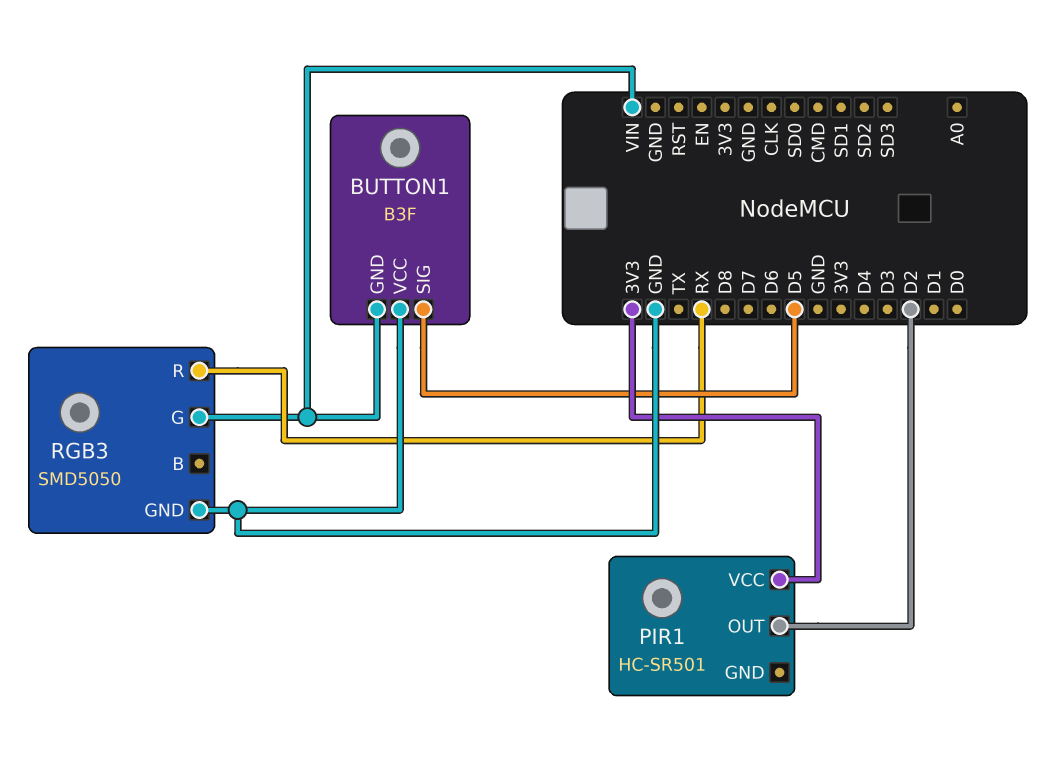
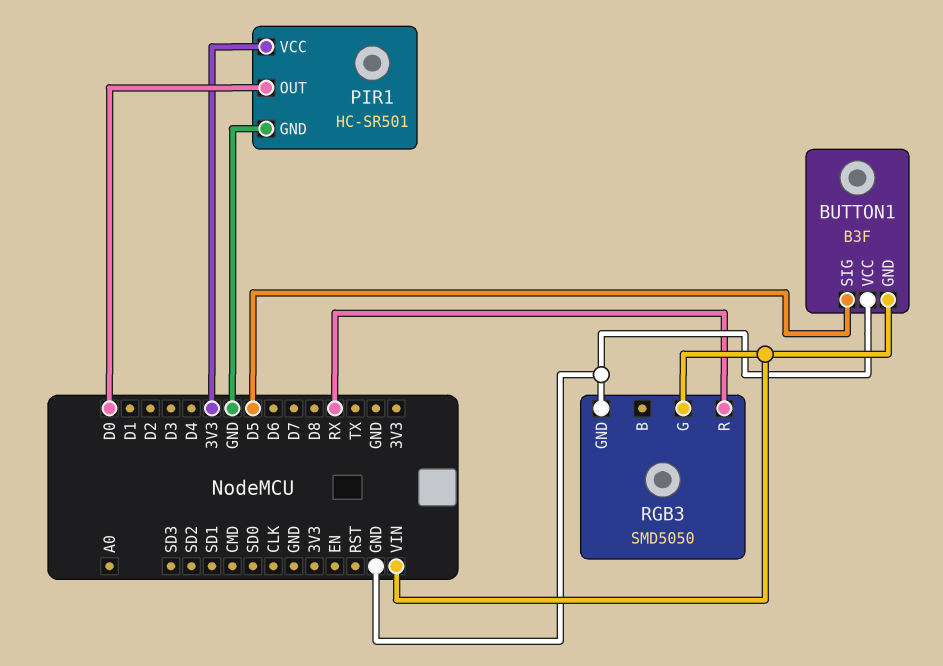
PIR1 pin GND: none -> GND
PIR1 pin OUT: D2 -> D0

